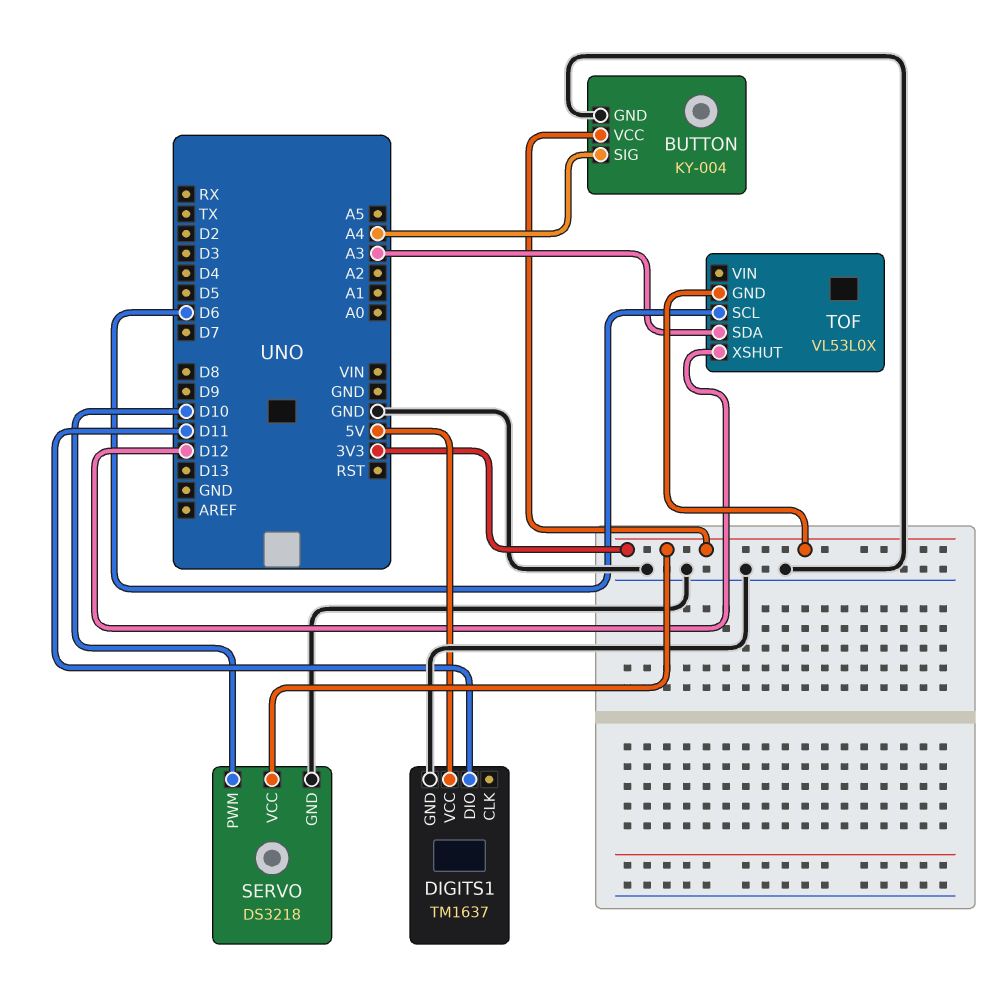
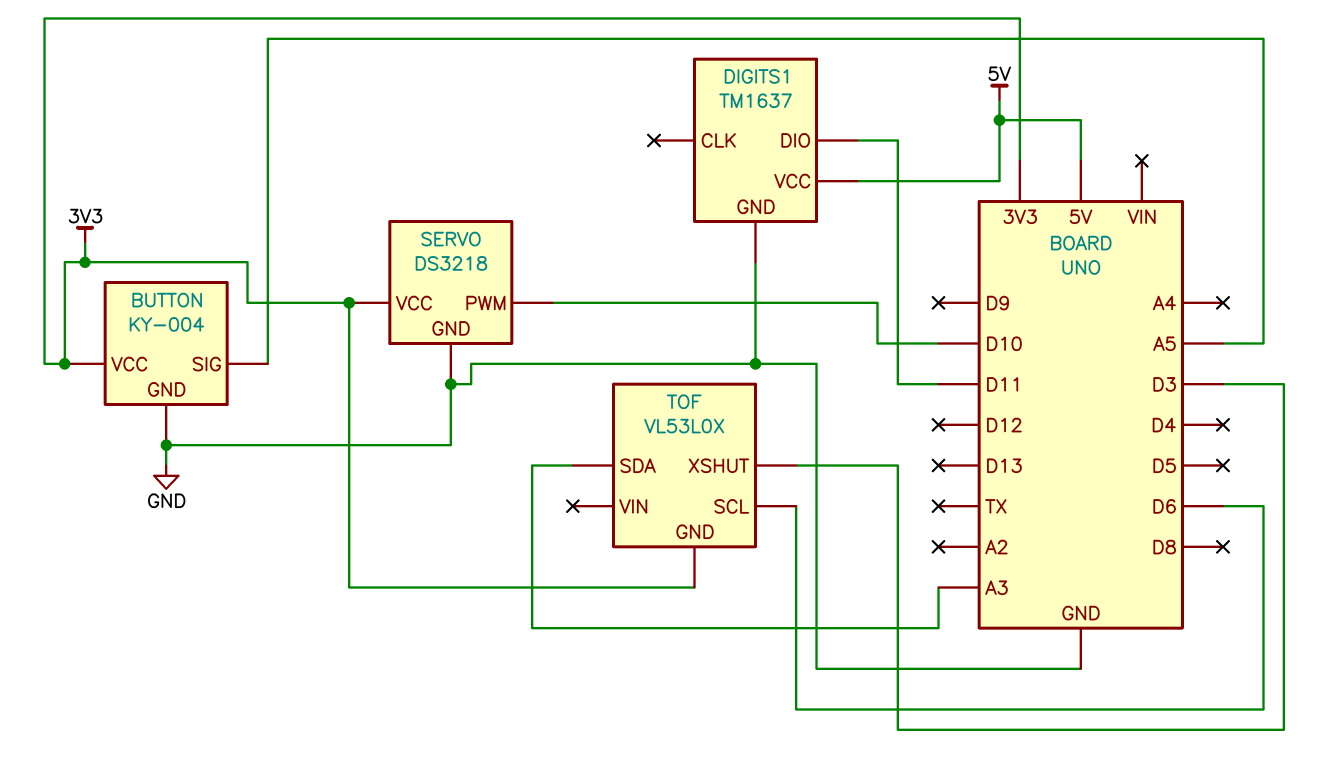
BUTTON pin SIG: A4 -> A5
TOF pin XSHUT: D12 -> D3

